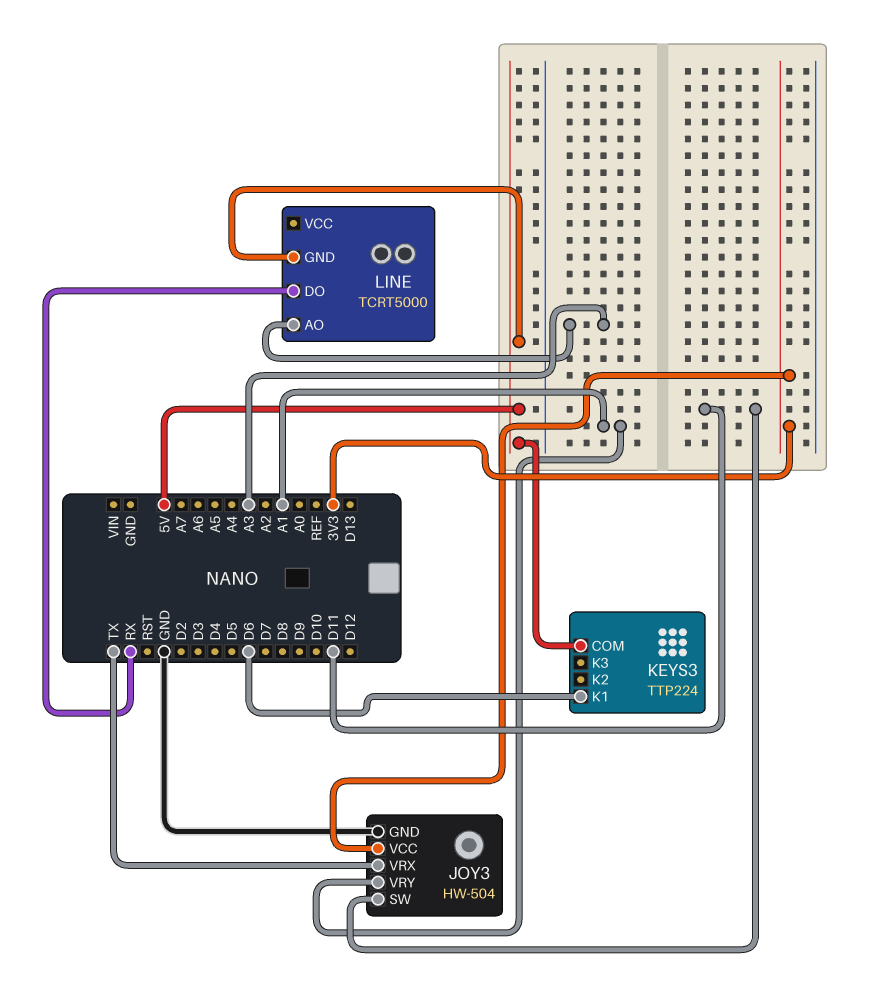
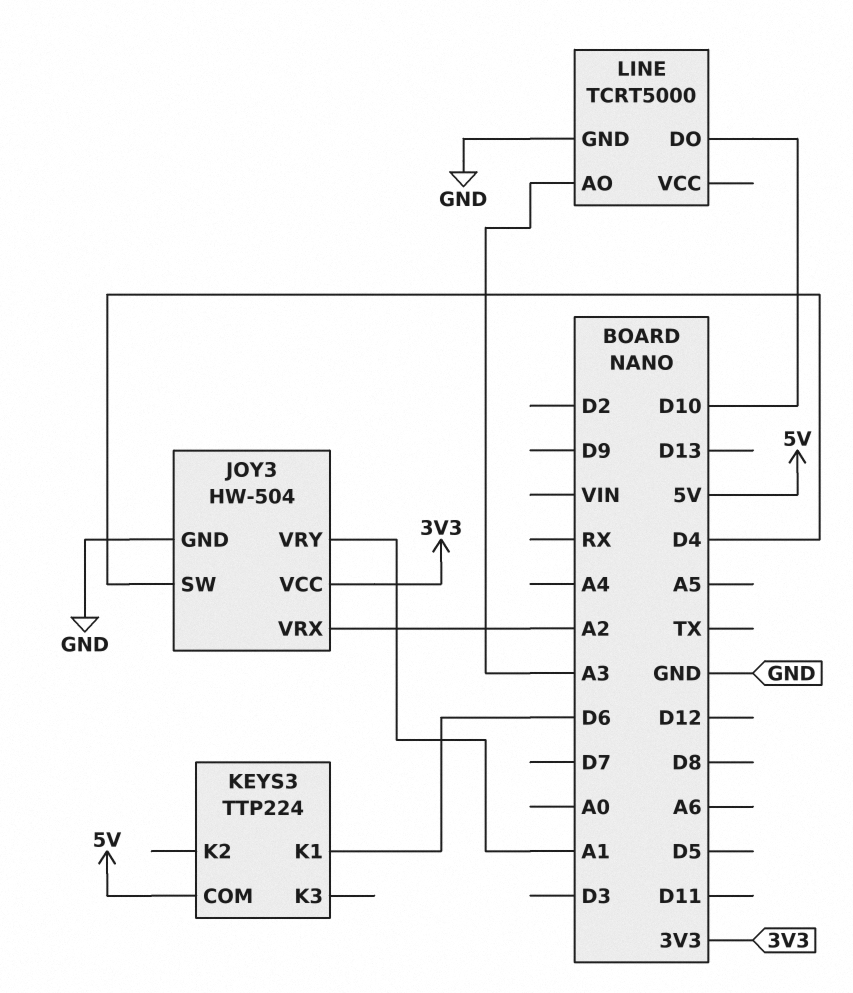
JOY3 pin SW: D11 -> D4
JOY3 pin VRX: TX -> A2
LINE pin DO: RX -> D10
LINE pin GND: 5V -> GND

